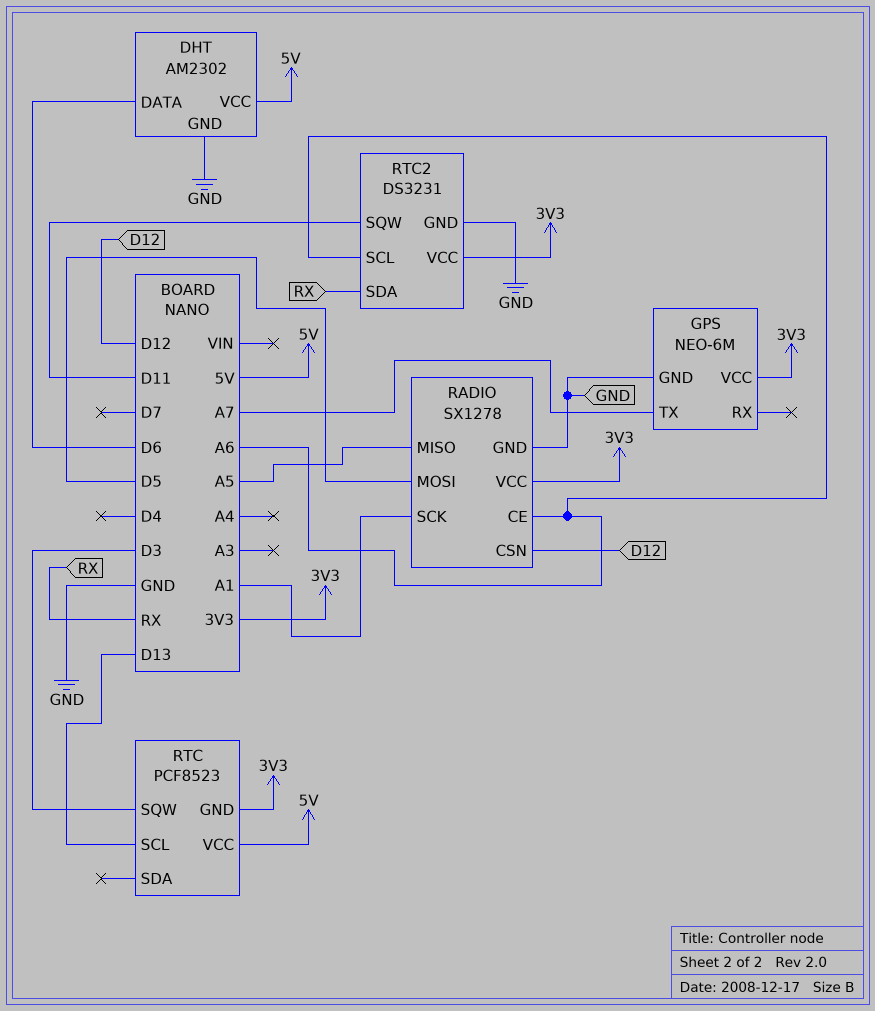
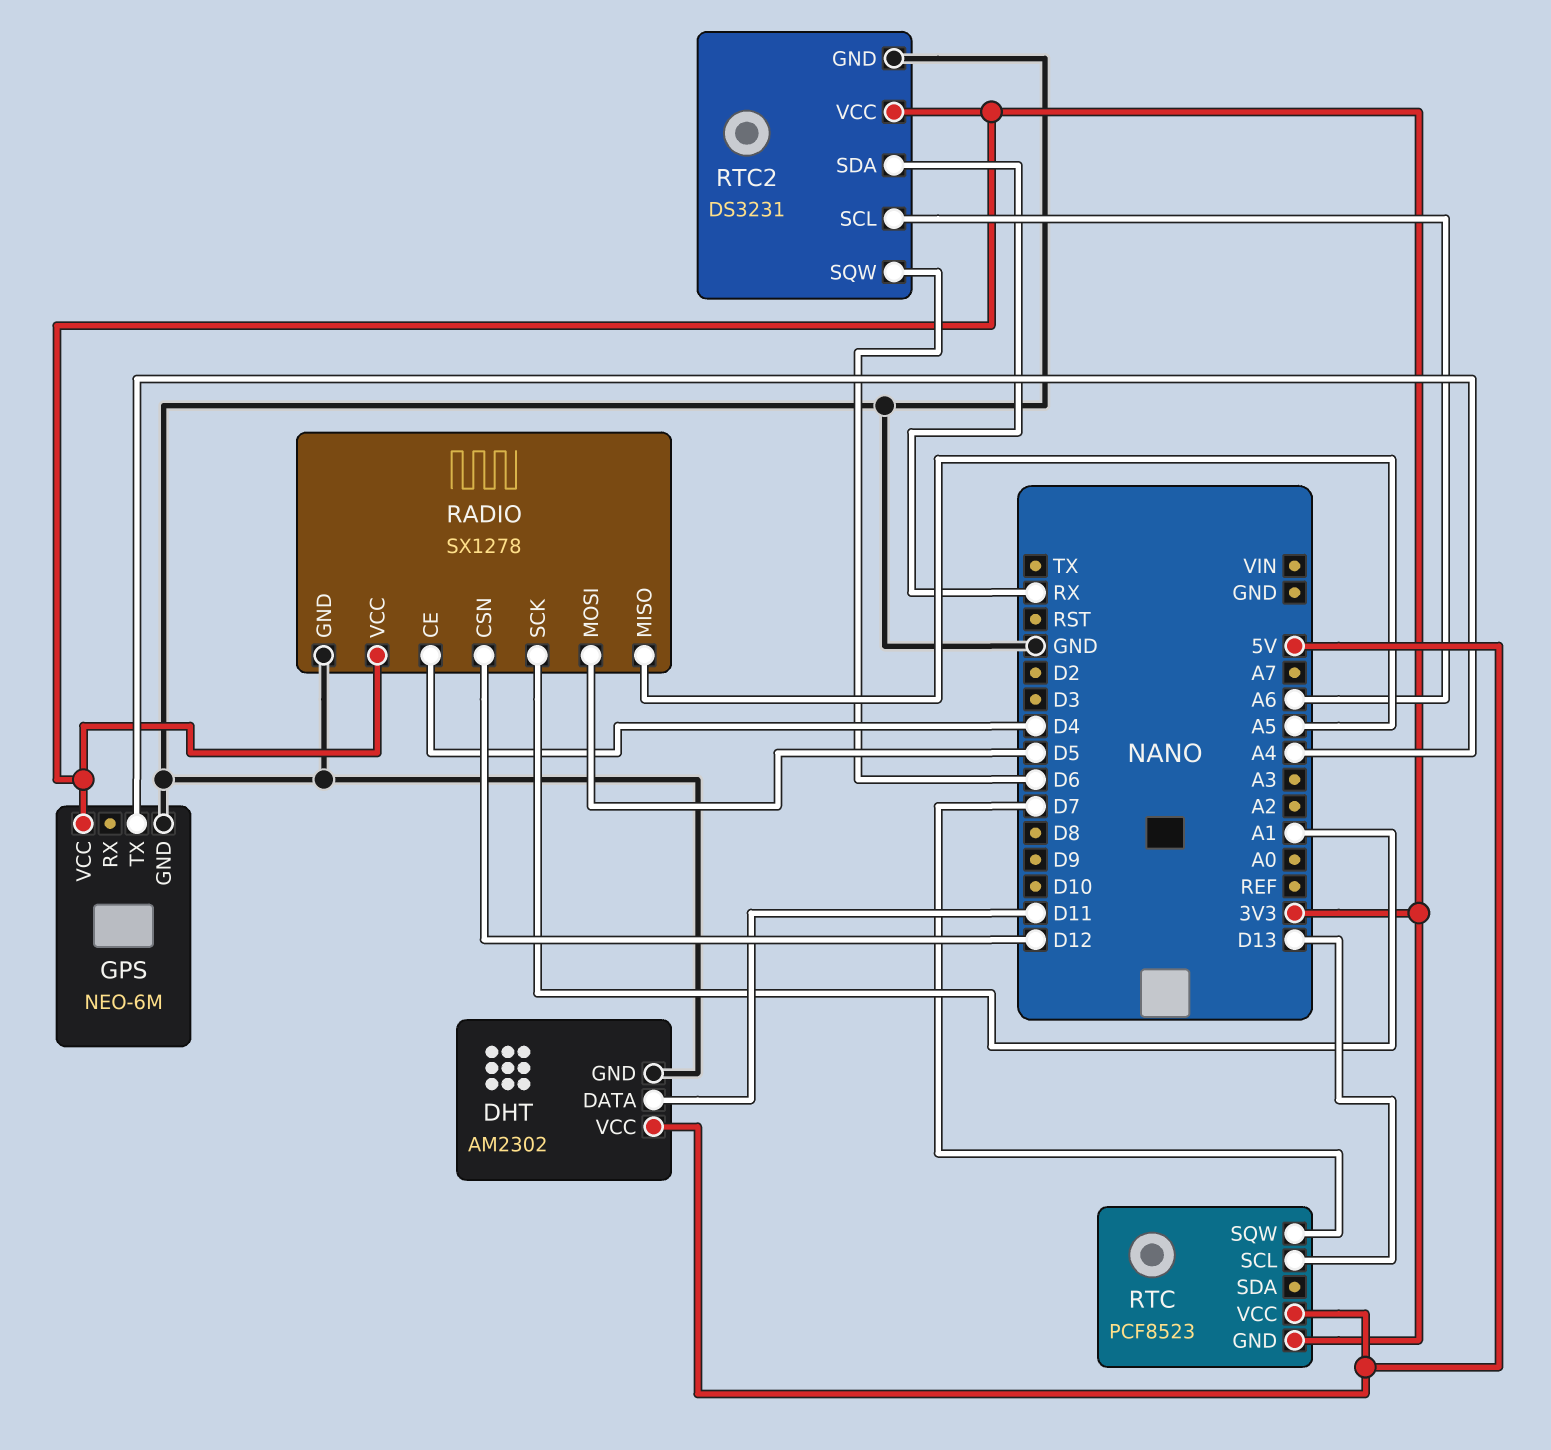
DHT pin DATA: D6 -> D11
GPS pin TX: A7 -> A4
RADIO pin CE: A6 -> D4
RTC pin SQW: D3 -> D7
RTC2 pin SQW: D11 -> D6

